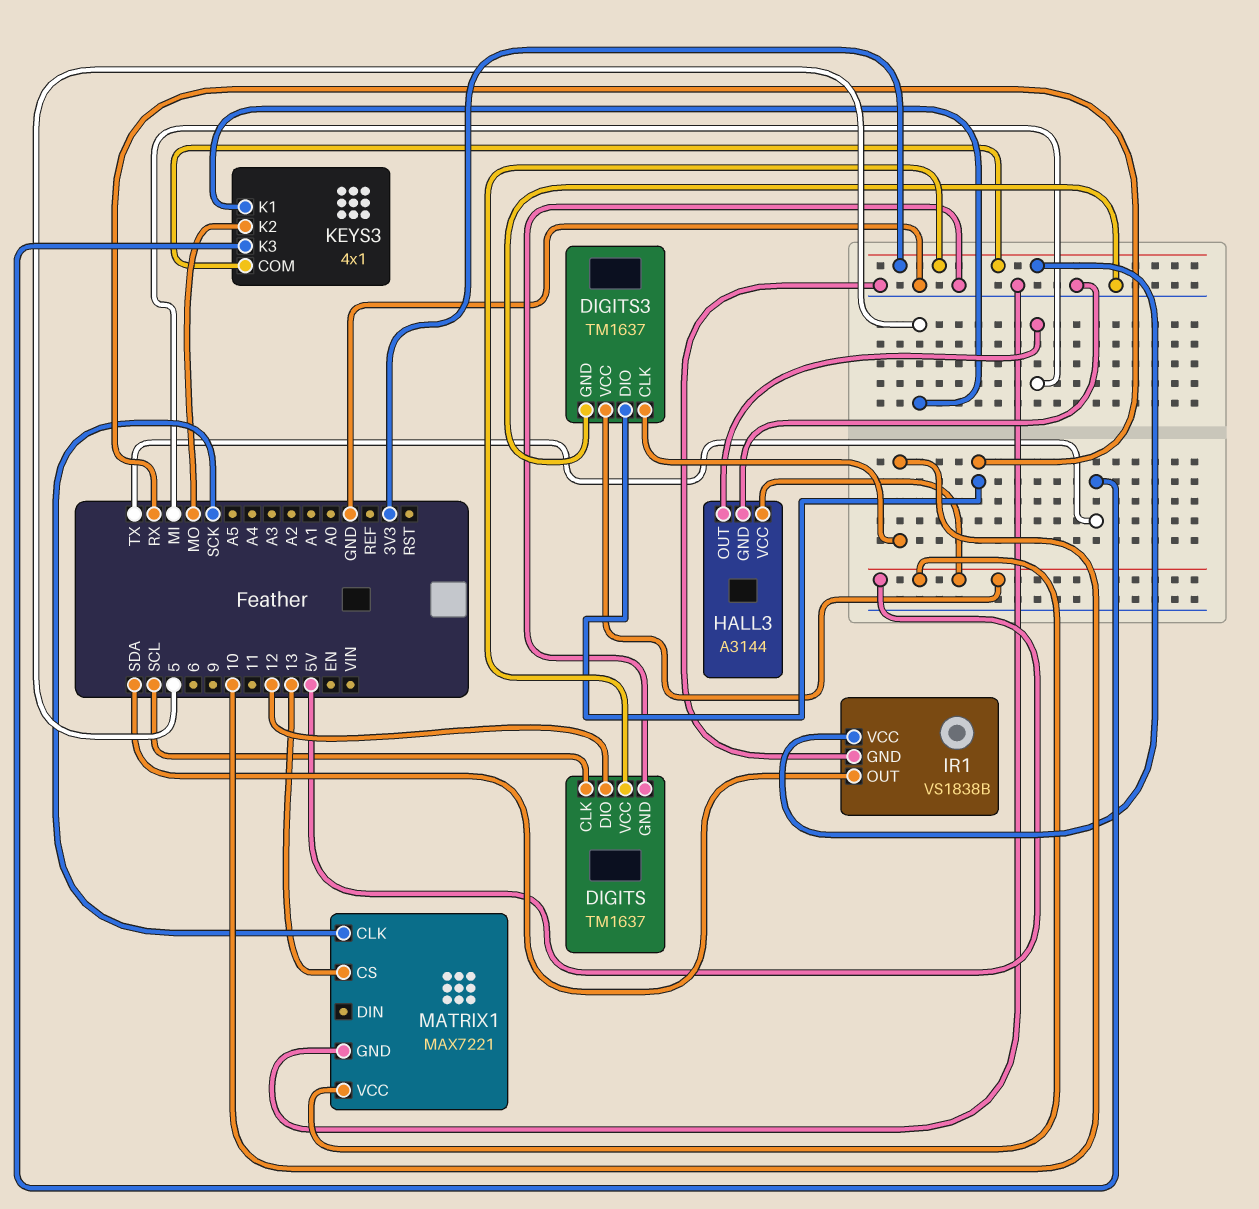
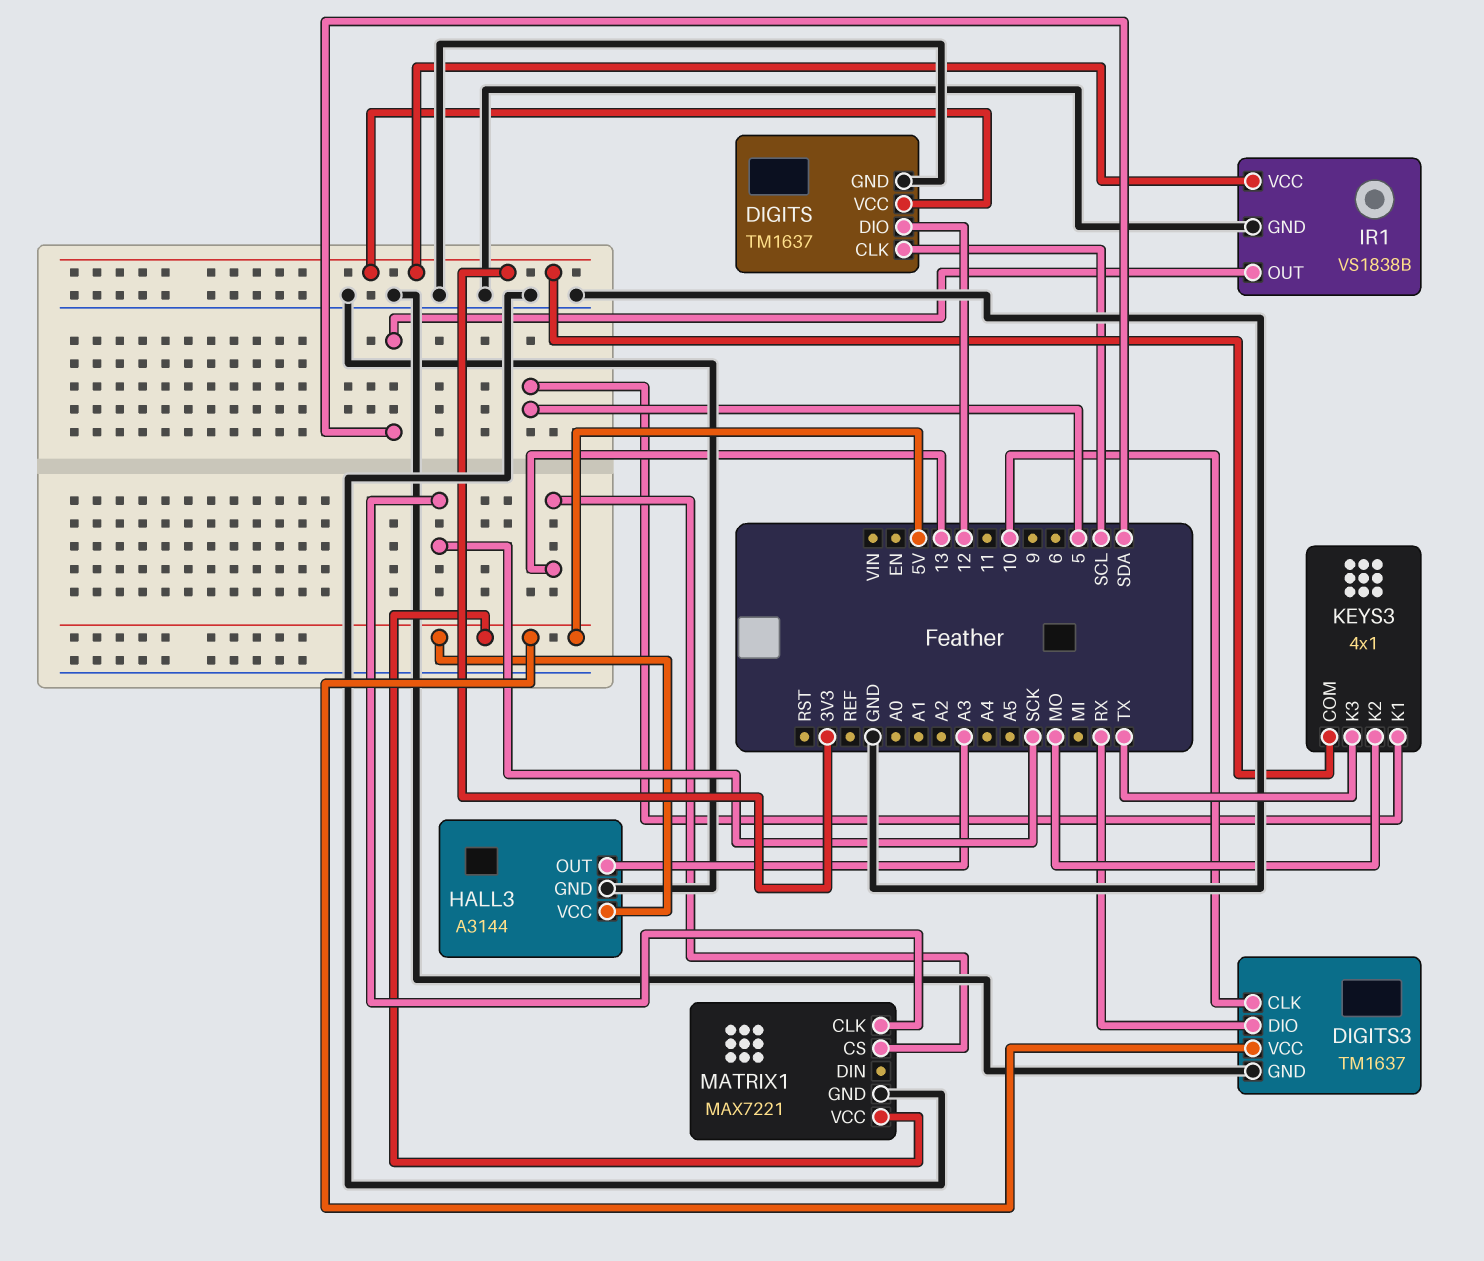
HALL3 pin OUT: MI -> A3

